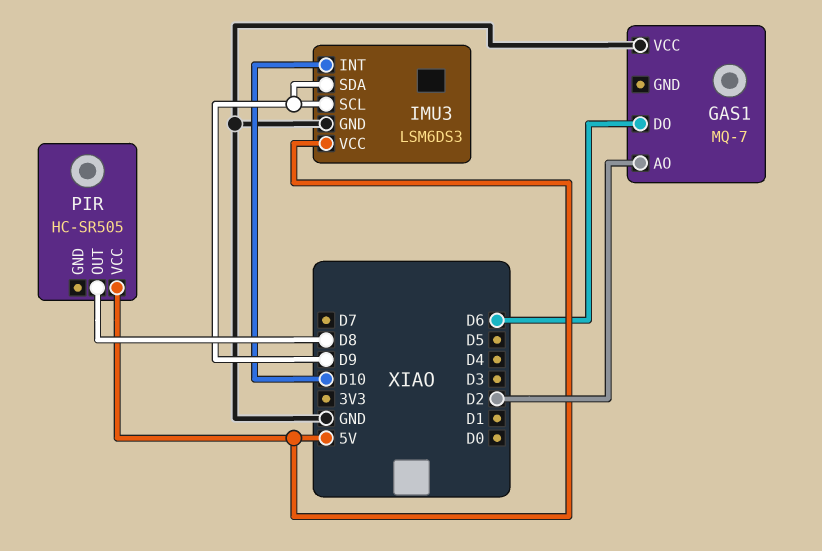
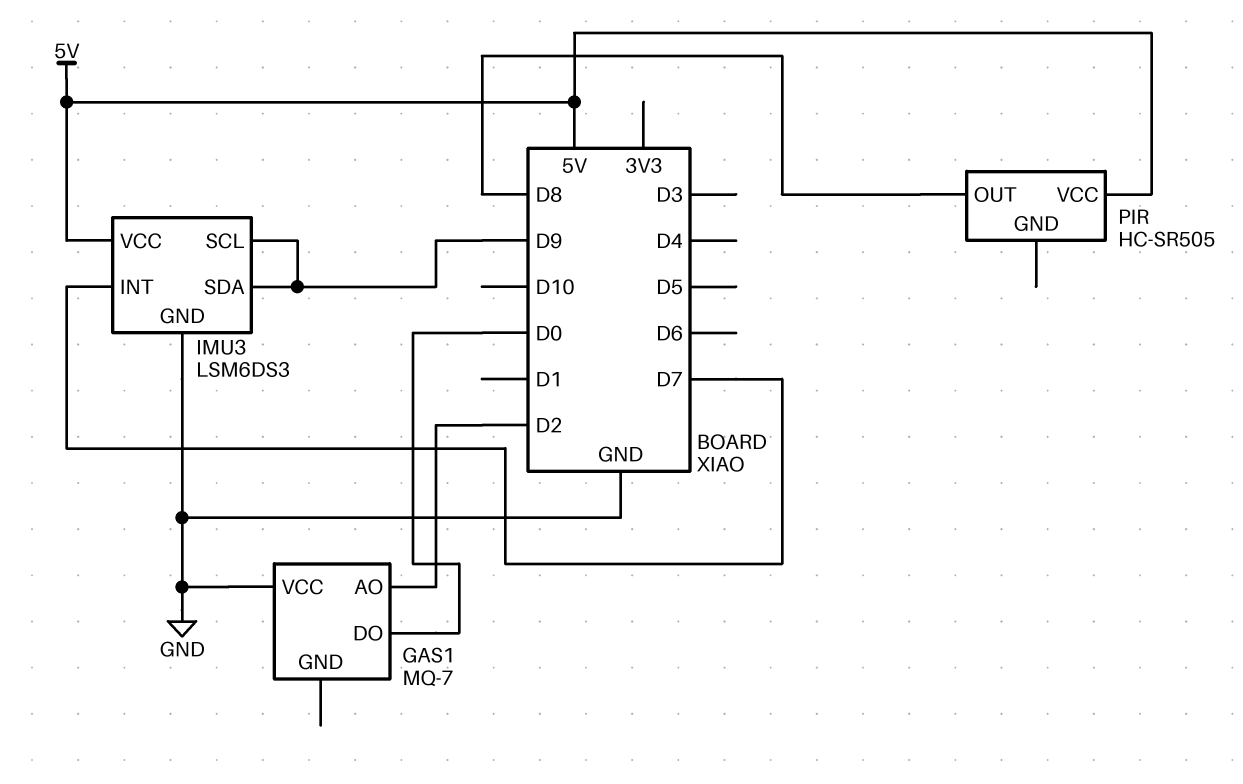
GAS1 pin DO: D6 -> D0
IMU3 pin INT: D10 -> D7

